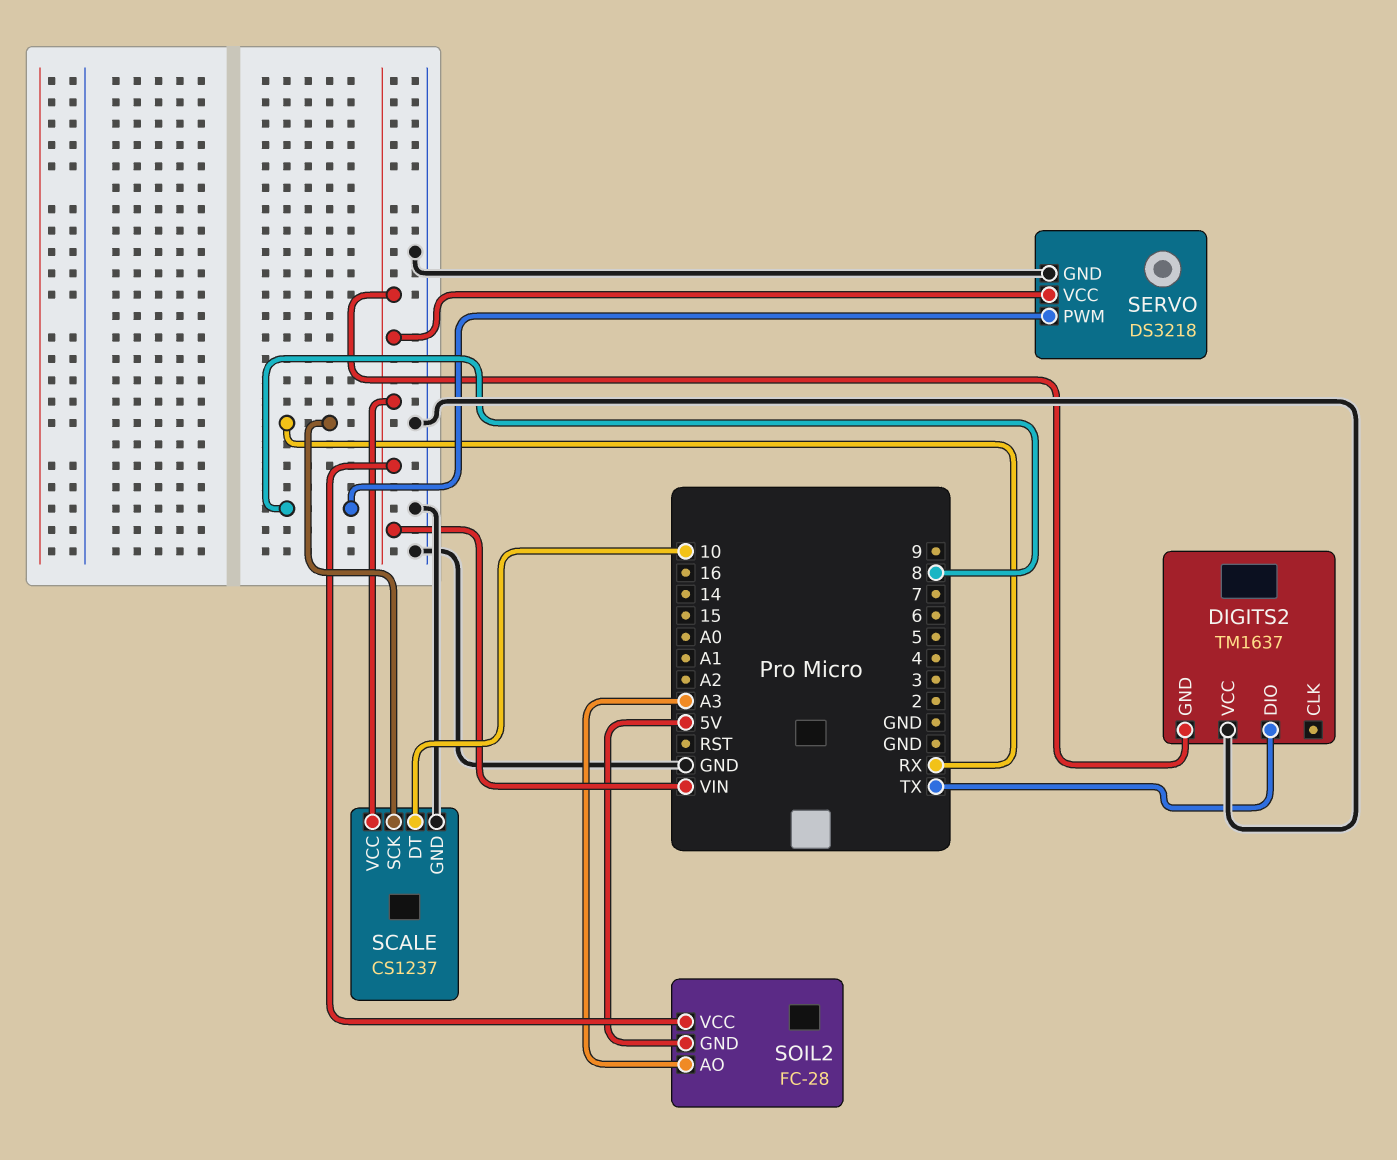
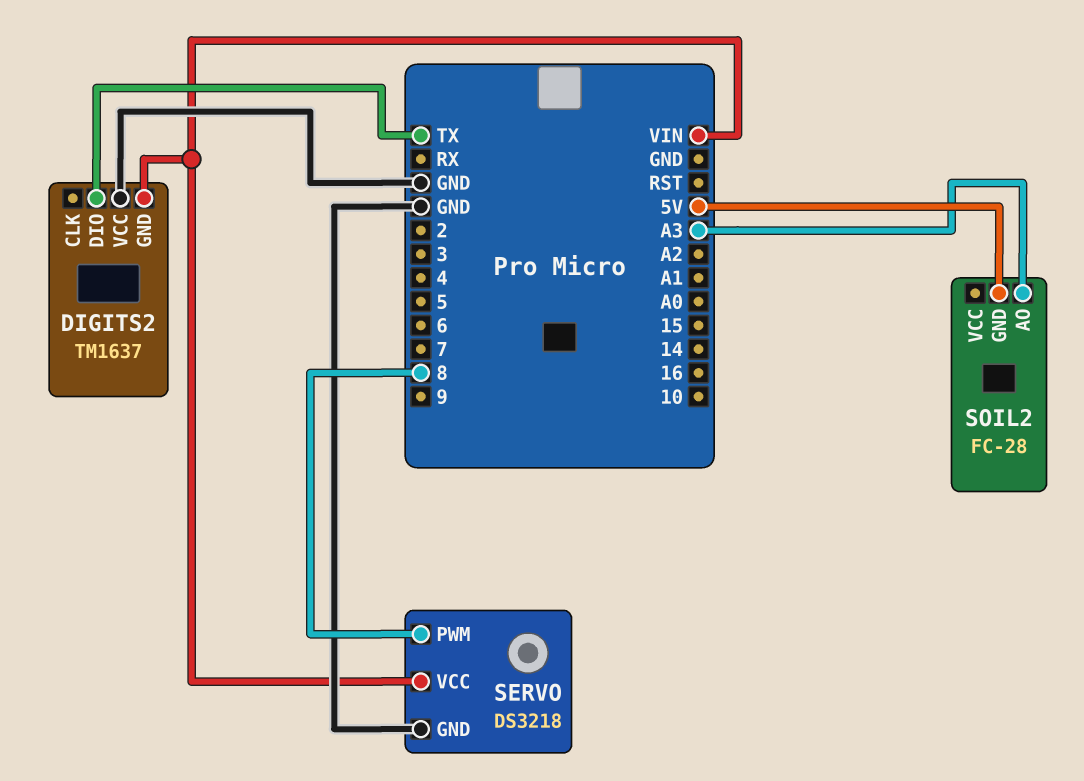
SCALE: CS1237 -> none
SCALE pin DT: 10 -> none
SCALE pin GND: GND -> none
SCALE pin SCK: RX -> none
SCALE pin VCC: VIN -> none
SOIL2 pin VCC: VIN -> none

